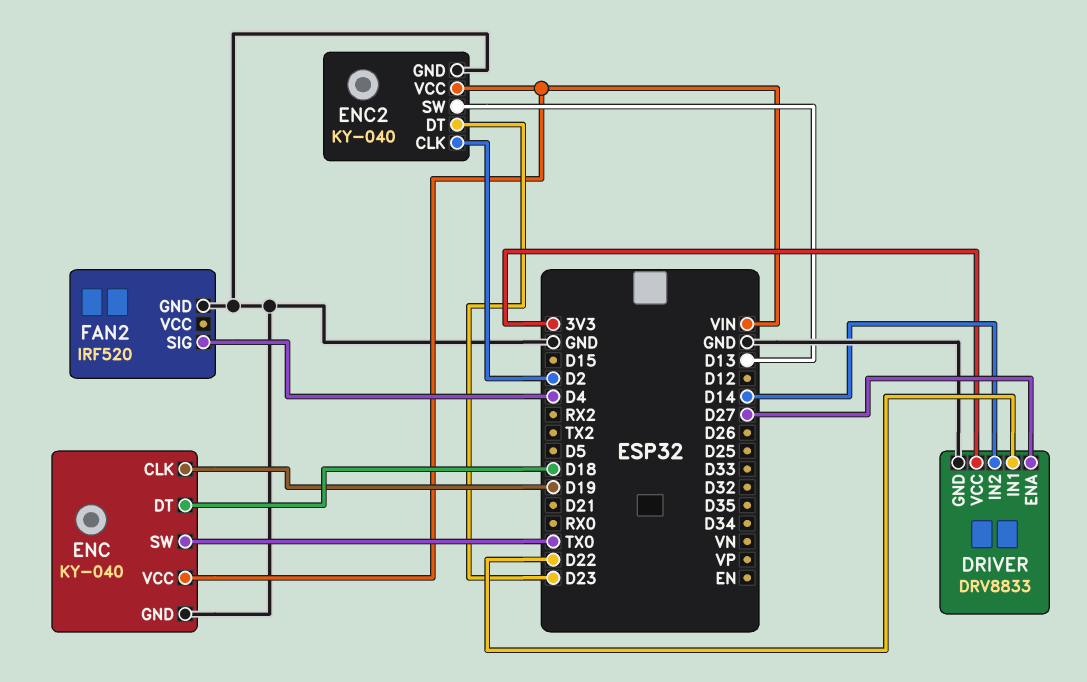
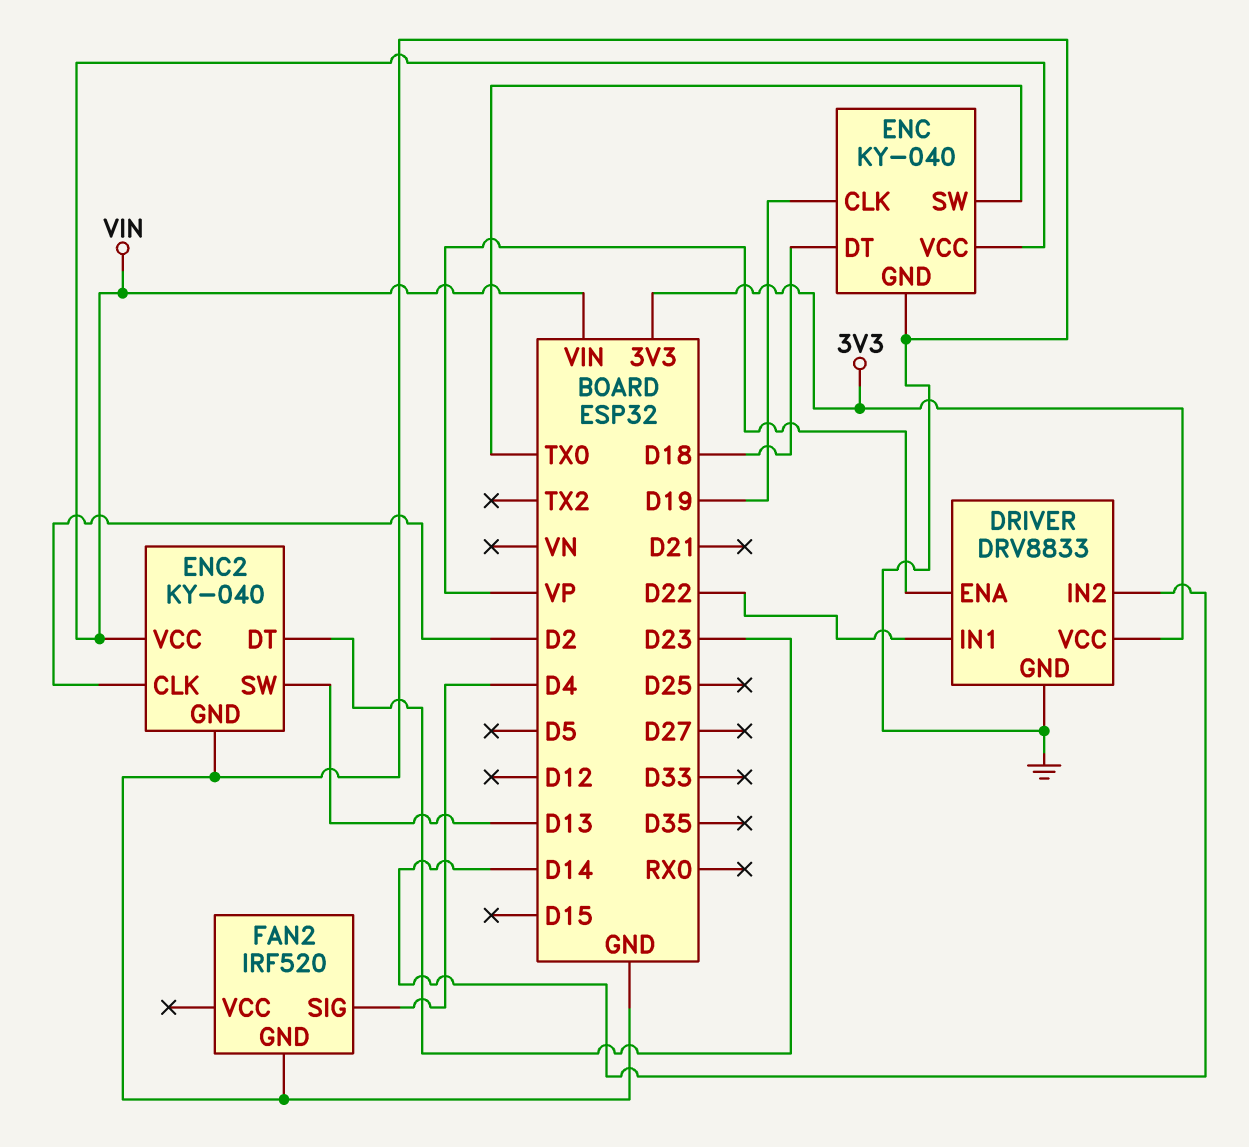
DRIVER pin ENA: D27 -> VP

